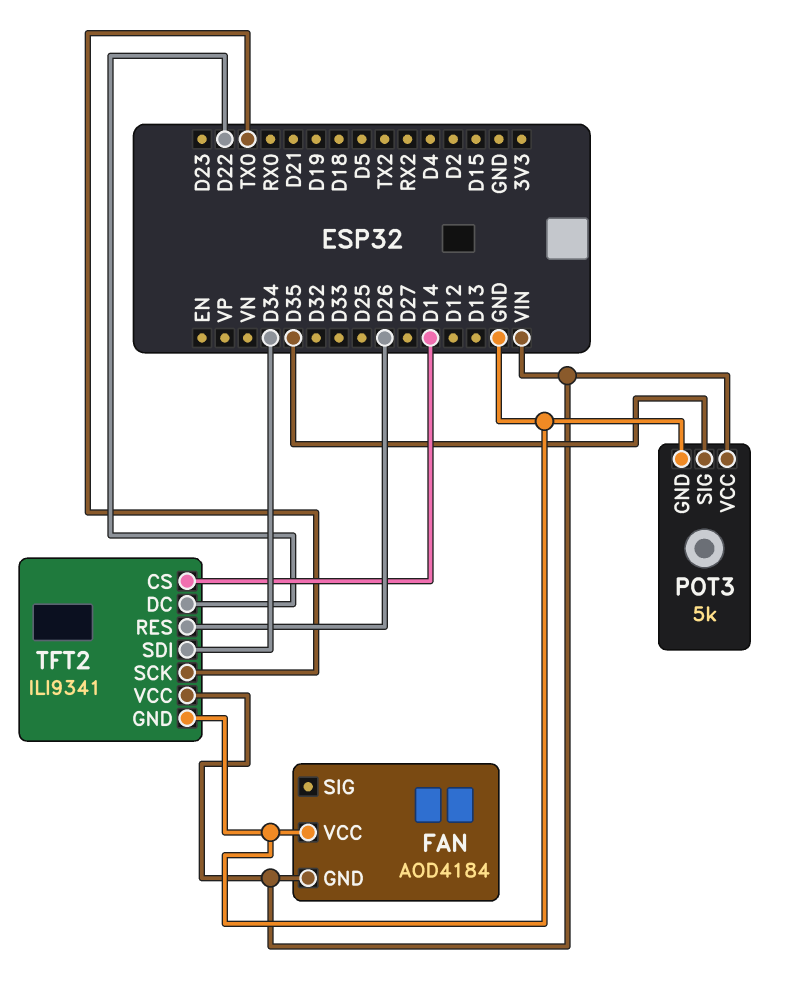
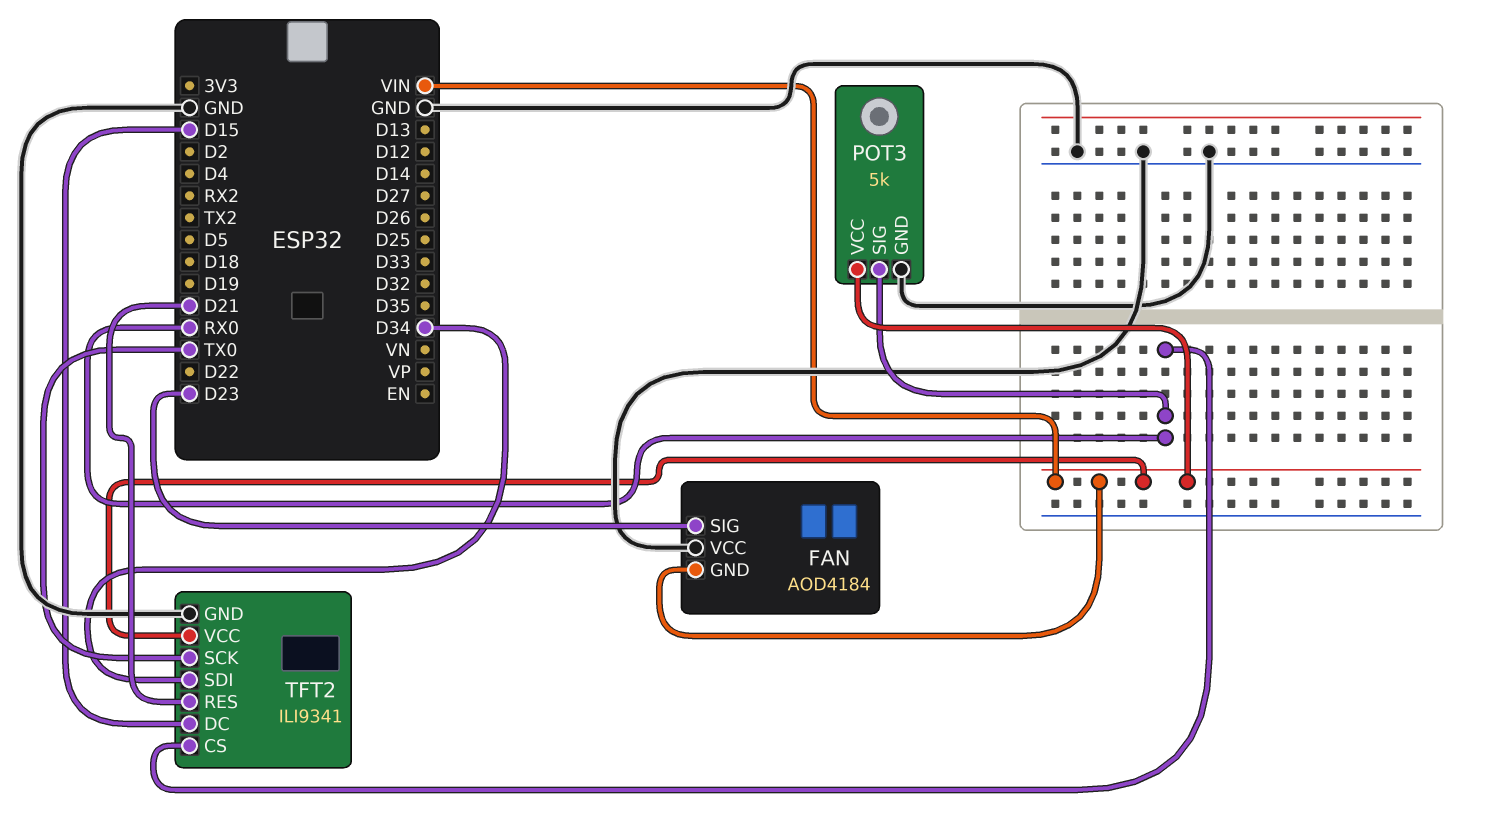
FAN pin SIG: none -> D23
POT3 pin SIG: D35 -> RX0
TFT2 pin CS: D14 -> RX0
TFT2 pin DC: D22 -> D15
TFT2 pin RES: D26 -> D21

